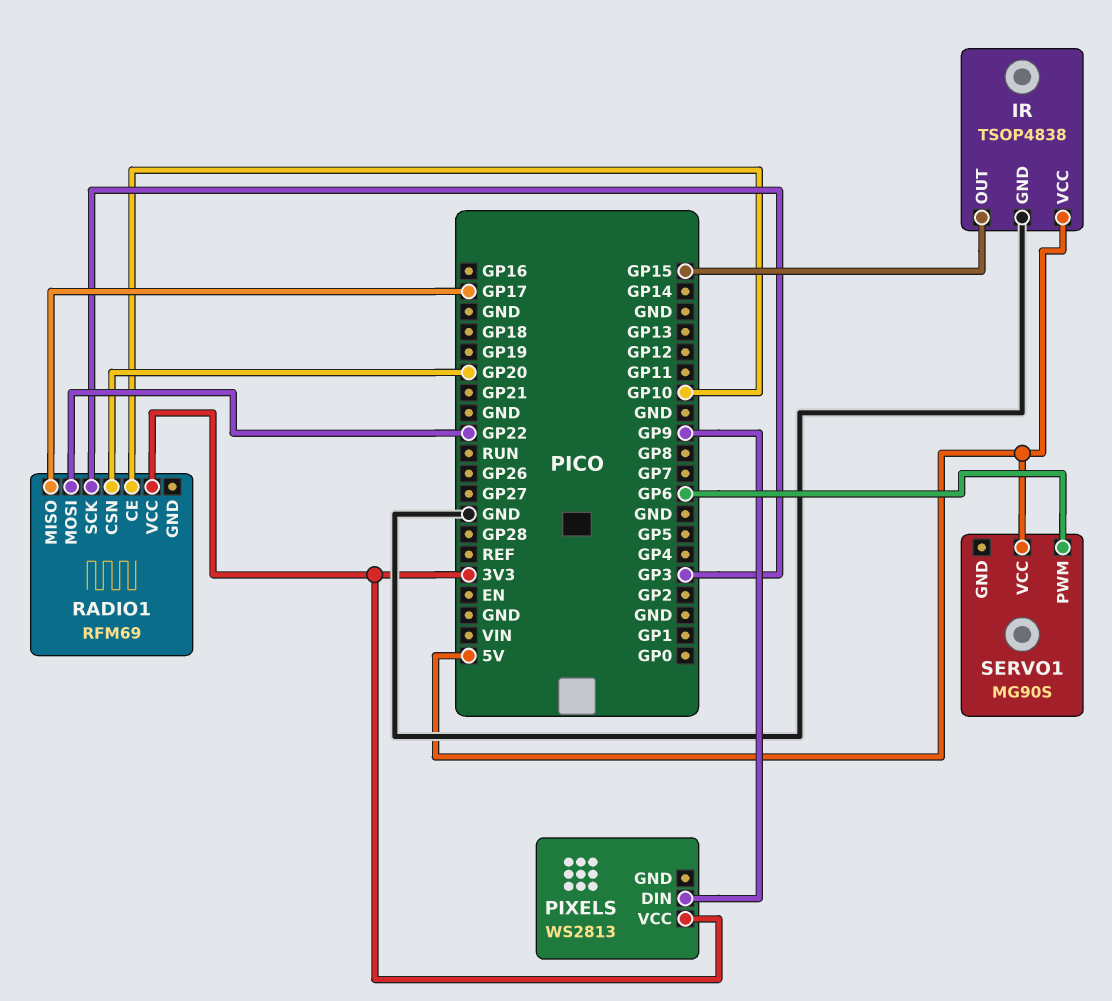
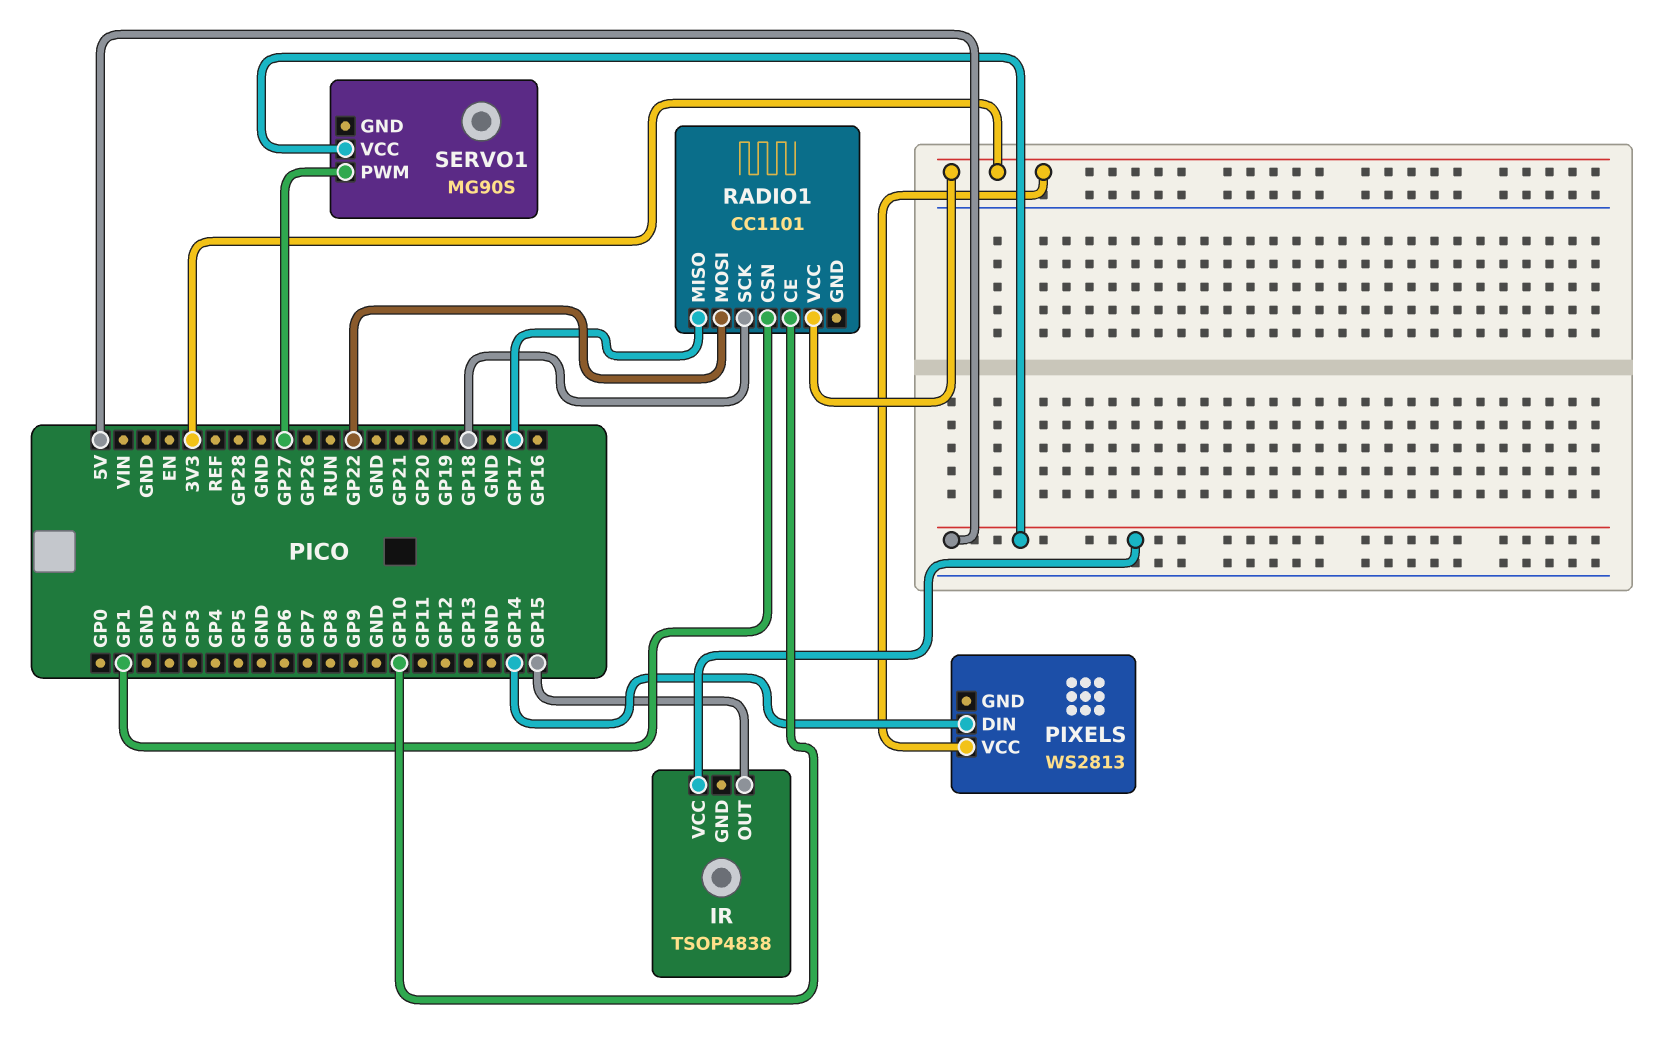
IR pin GND: GND -> none
PIXELS pin DIN: GP9 -> GP14
RADIO1: RFM69 -> CC1101
RADIO1 pin CSN: GP20 -> GP1
RADIO1 pin SCK: GP3 -> GP18
SERVO1 pin PWM: GP6 -> GP27

